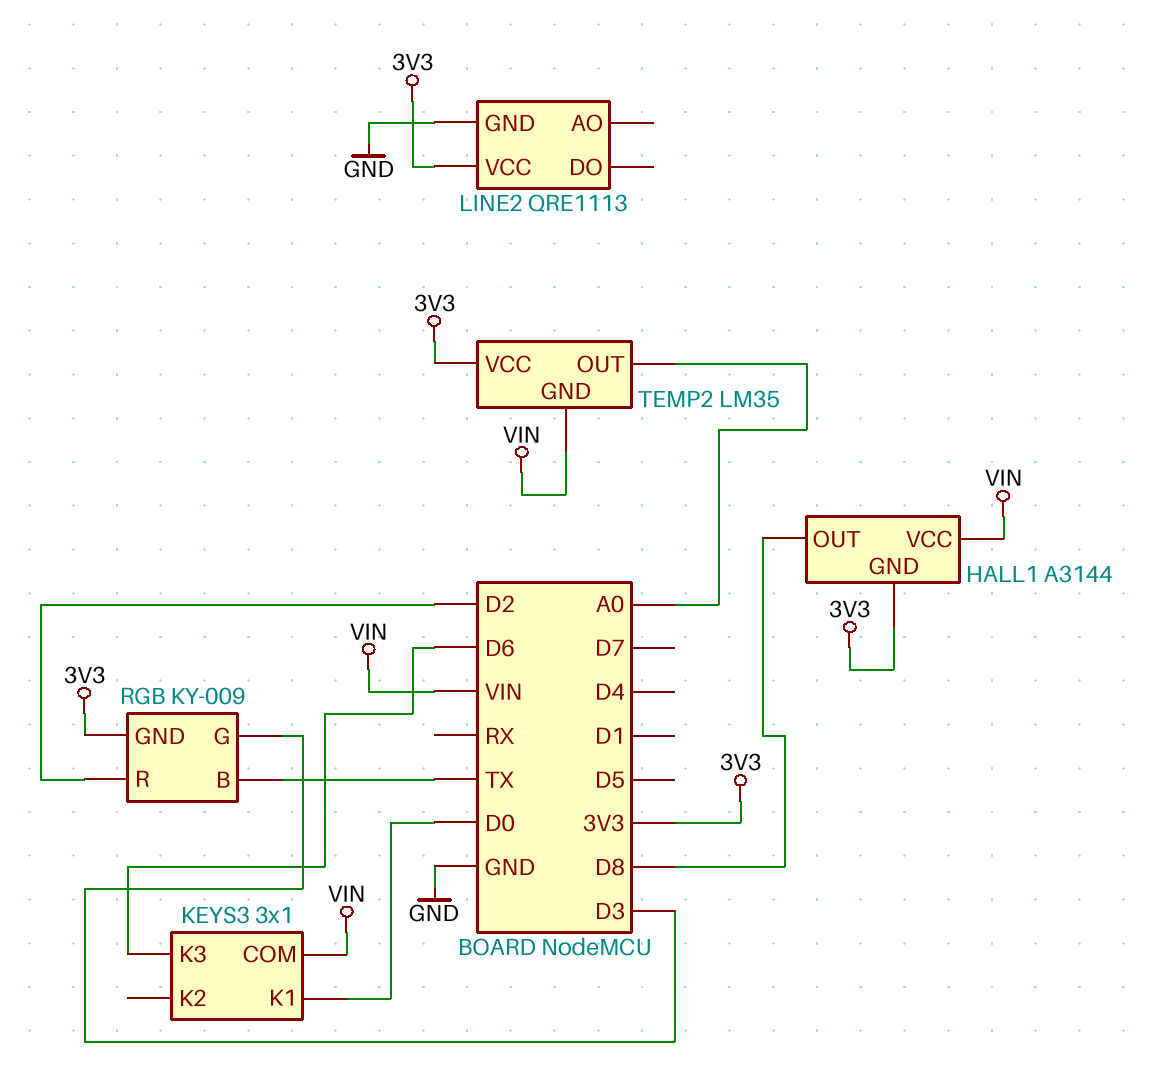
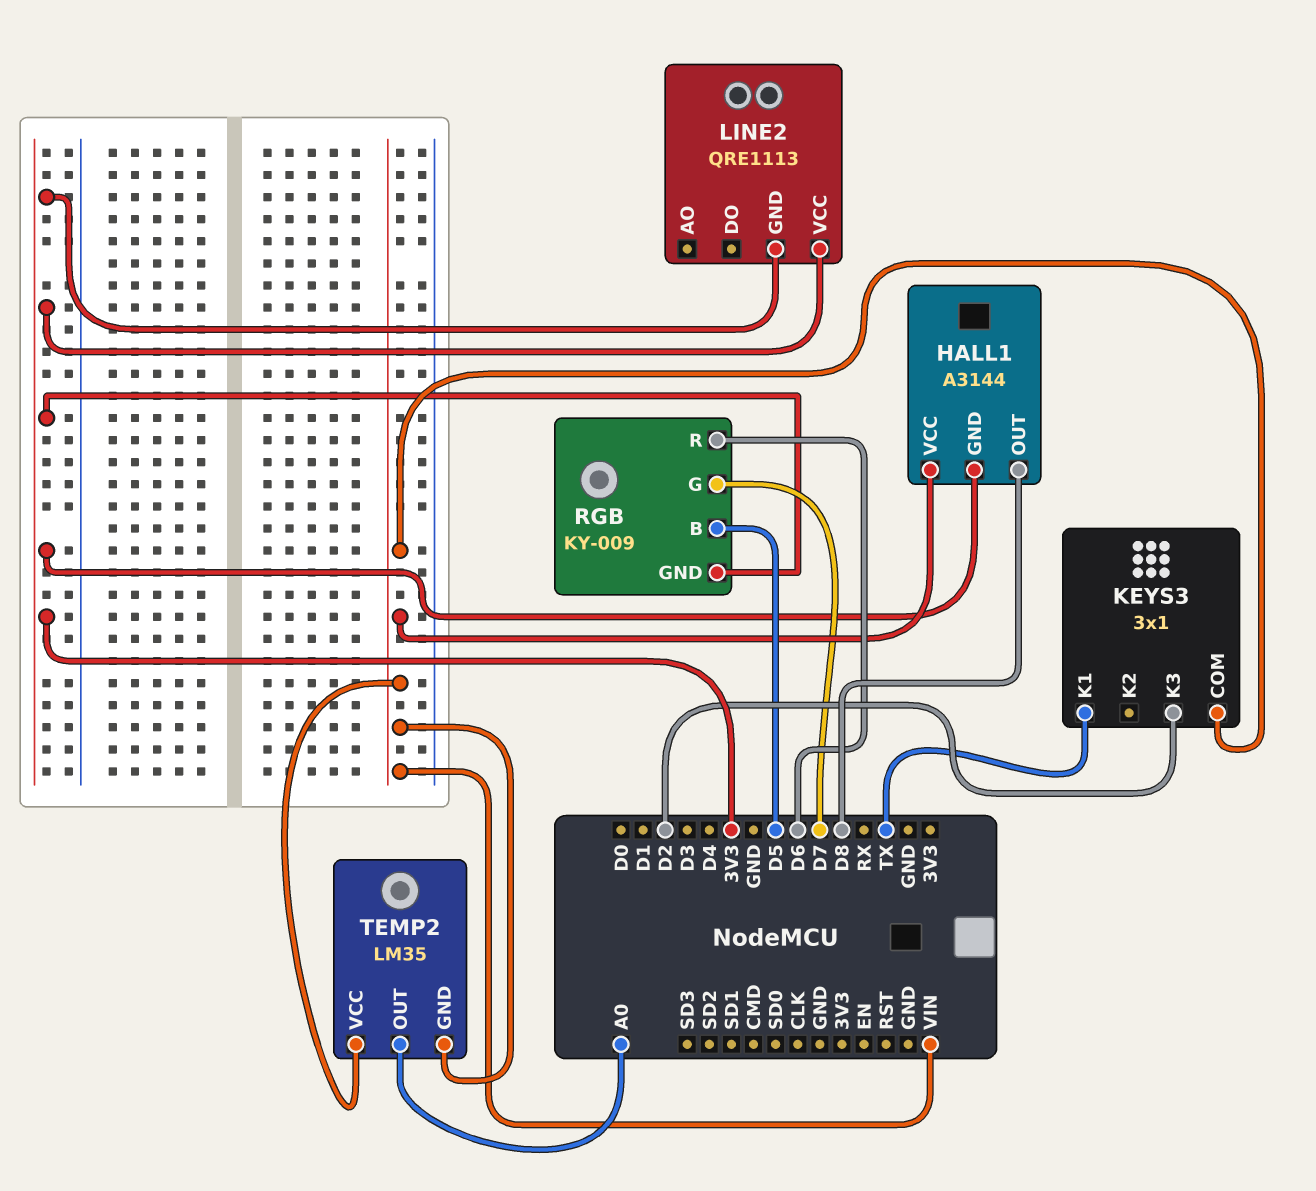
KEYS3 pin K1: D0 -> TX
KEYS3 pin K3: D6 -> D2
LINE2 pin GND: GND -> 3V3
RGB pin B: TX -> D5
RGB pin G: D3 -> D7
RGB pin R: D2 -> D6
TEMP2 pin VCC: 3V3 -> VIN

